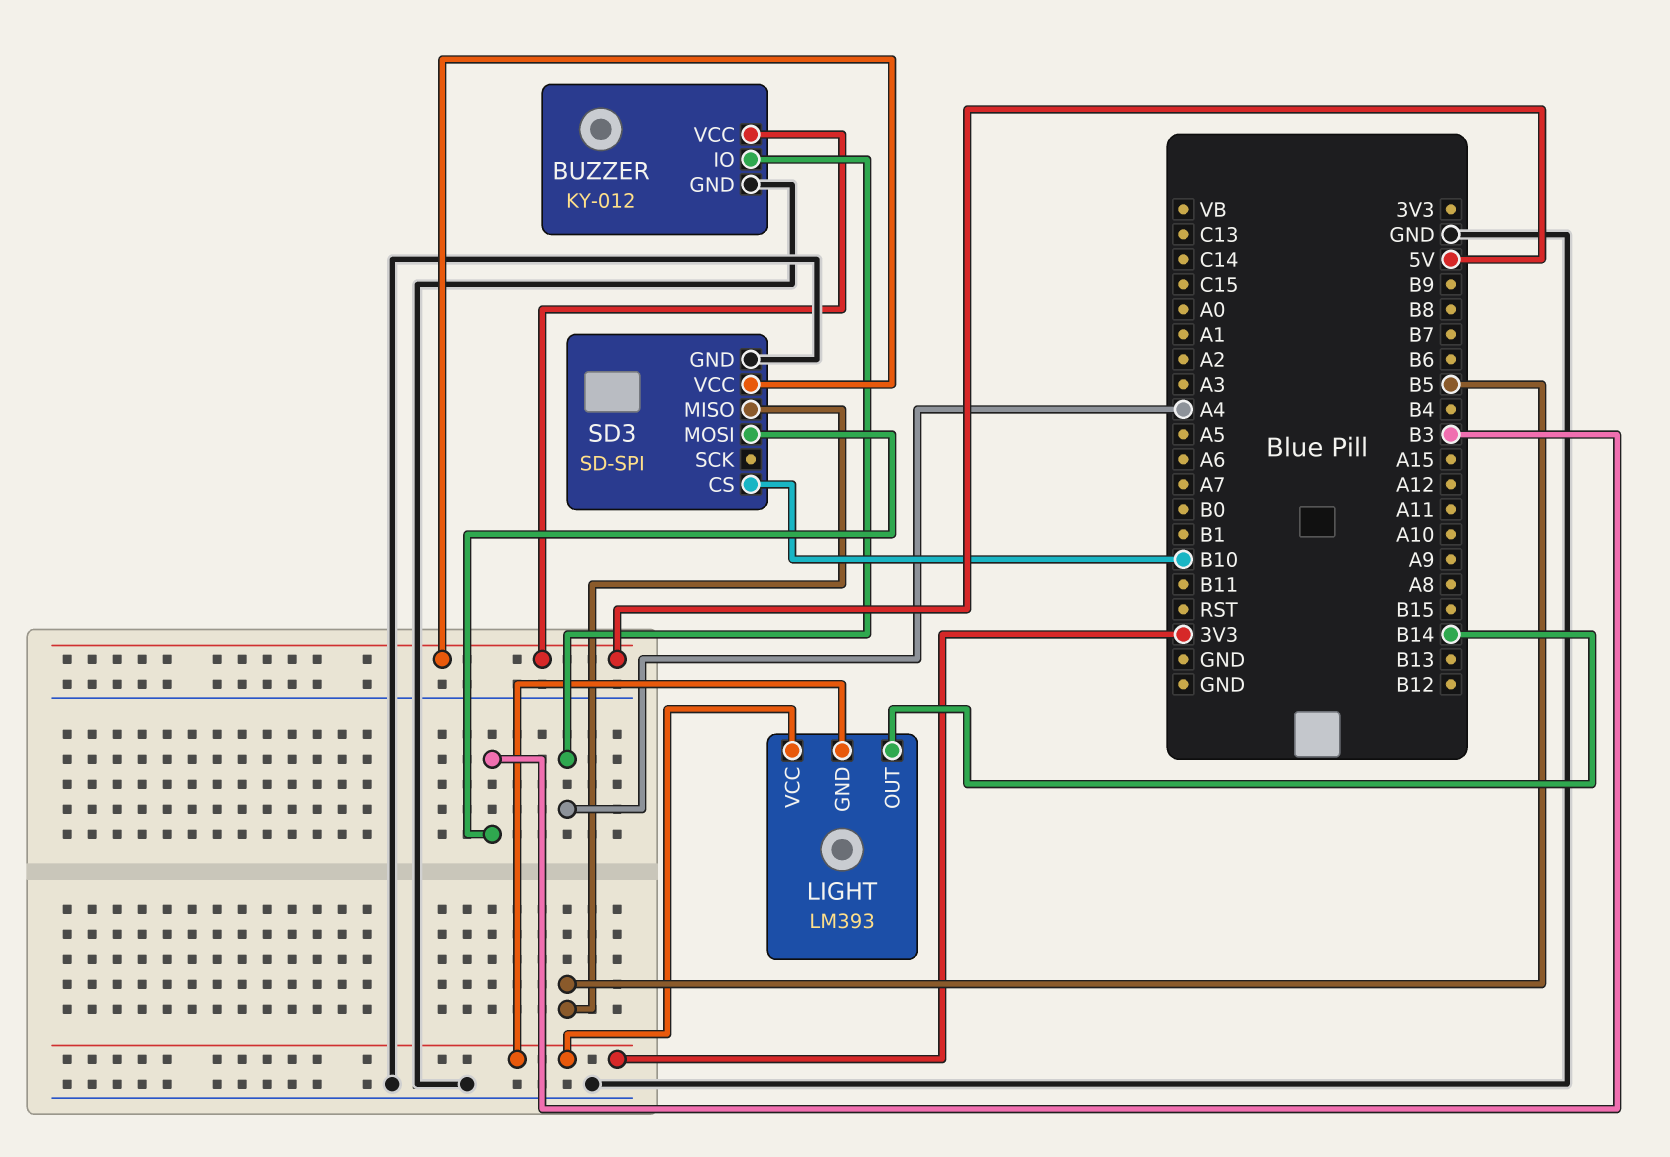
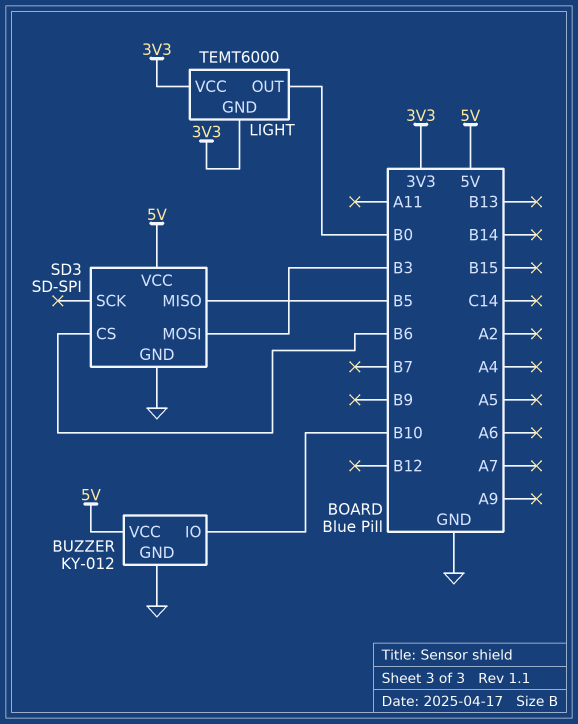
BUZZER pin IO: A4 -> B10
LIGHT: LM393 -> TEMT6000
LIGHT pin OUT: B14 -> B0
SD3 pin CS: B10 -> B6

